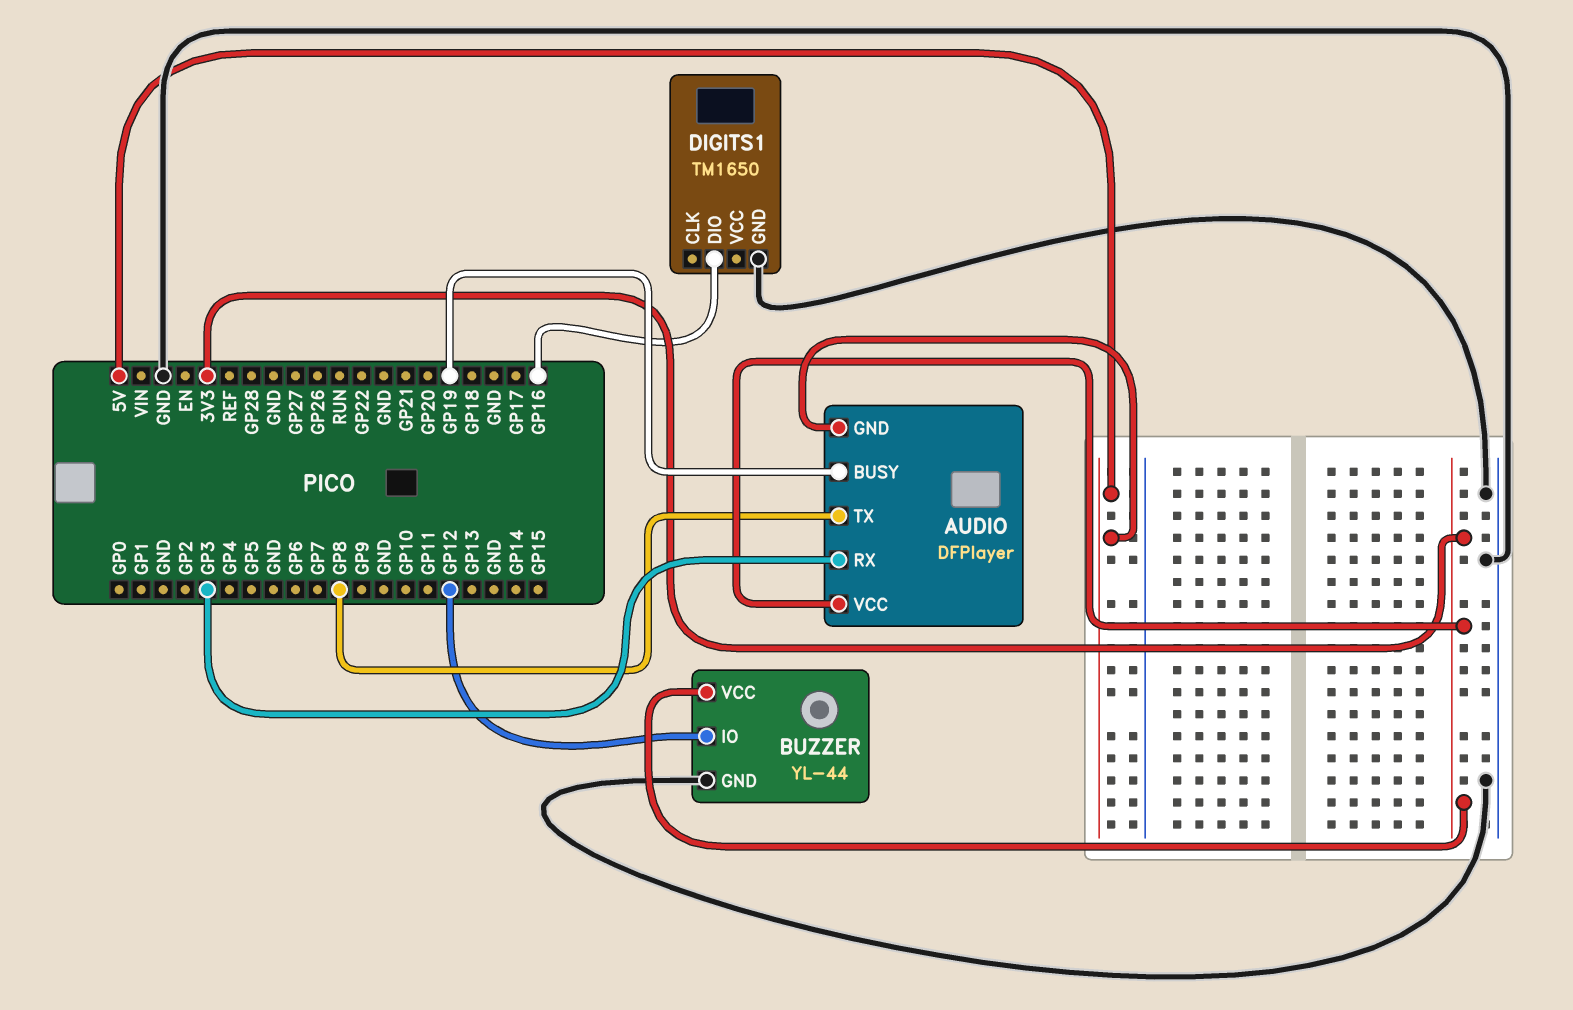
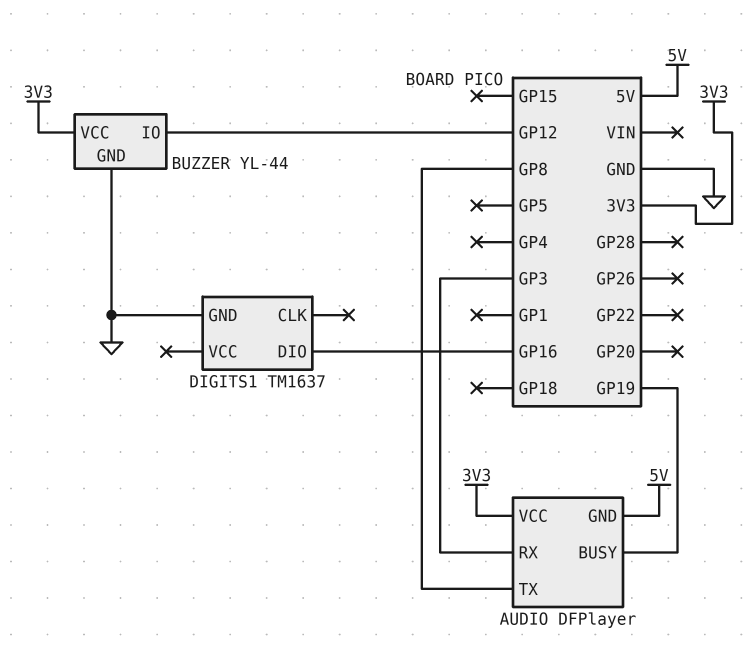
DIGITS1: TM1650 -> TM1637

